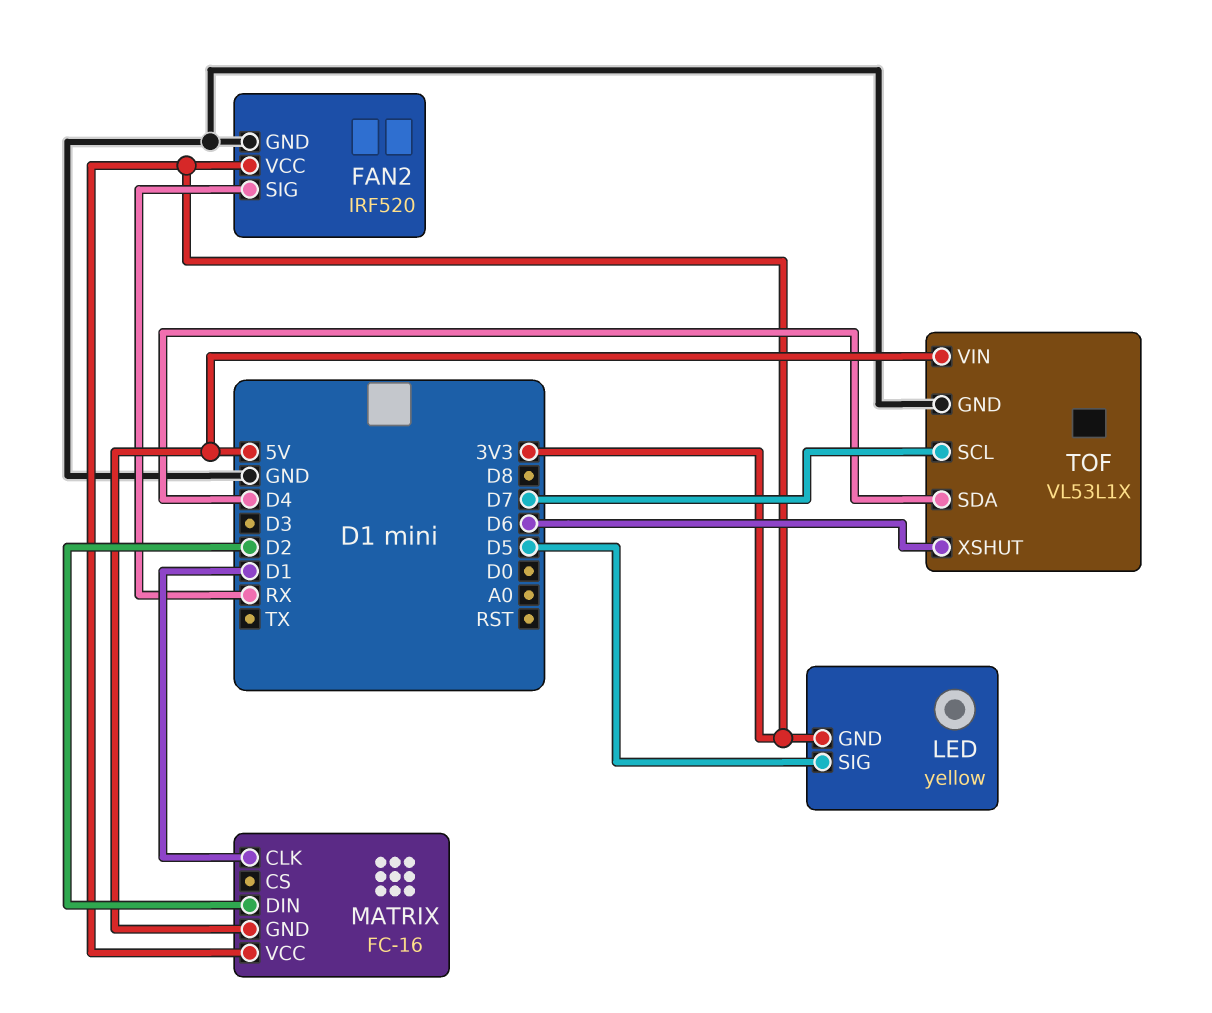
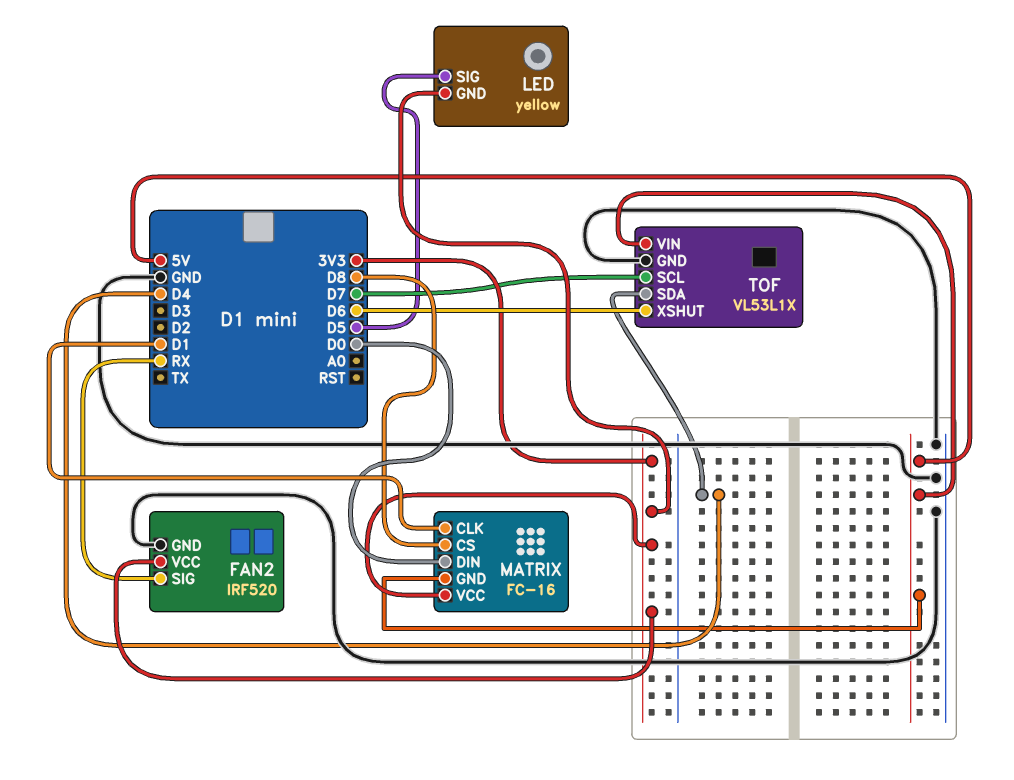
MATRIX pin CS: none -> D8
MATRIX pin DIN: D2 -> D0

